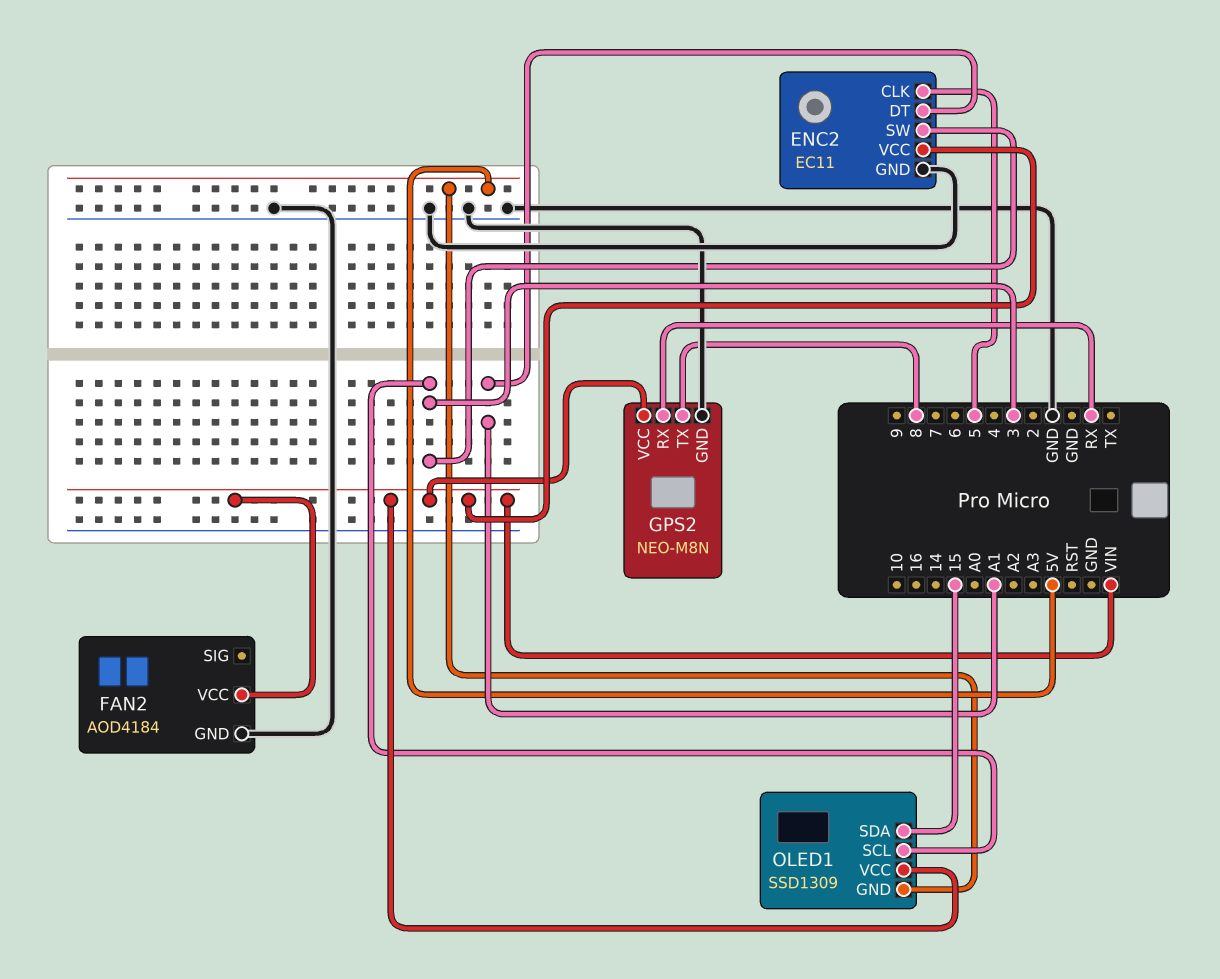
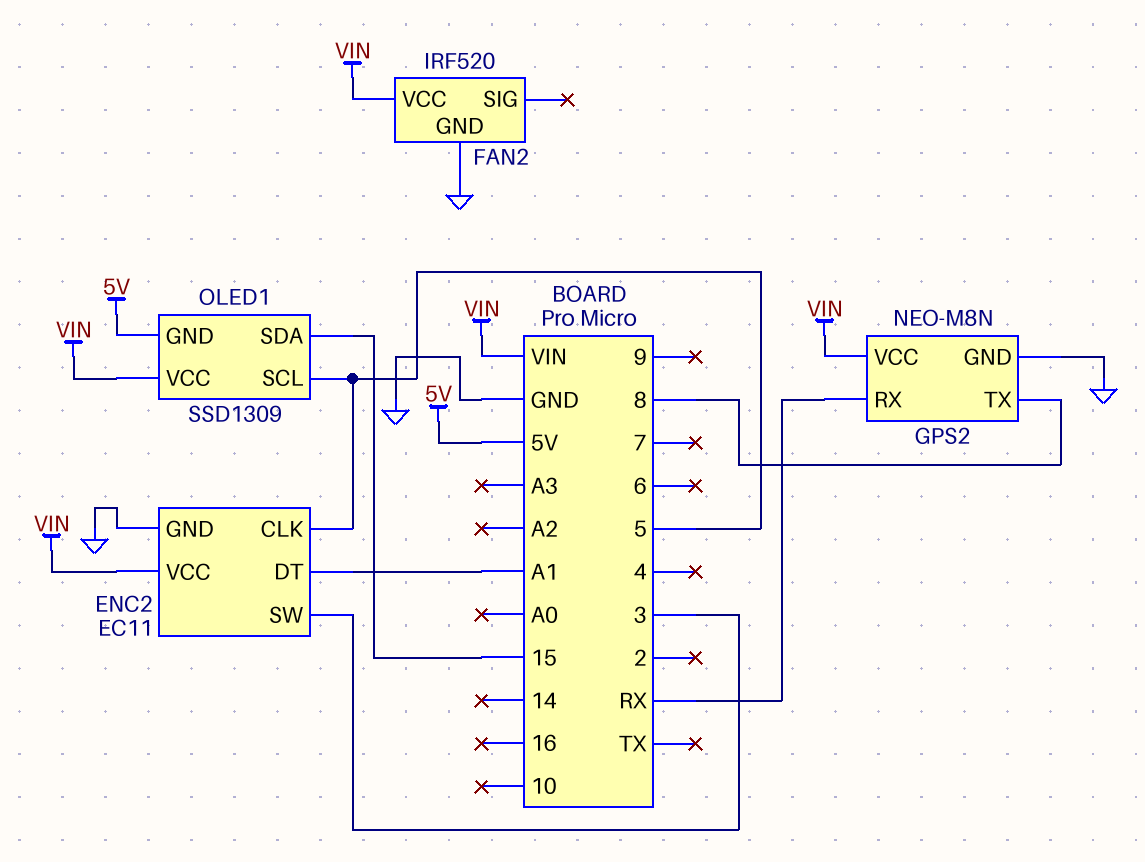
FAN2: AOD4184 -> IRF520
OLED1 pin SCL: 3 -> 5

